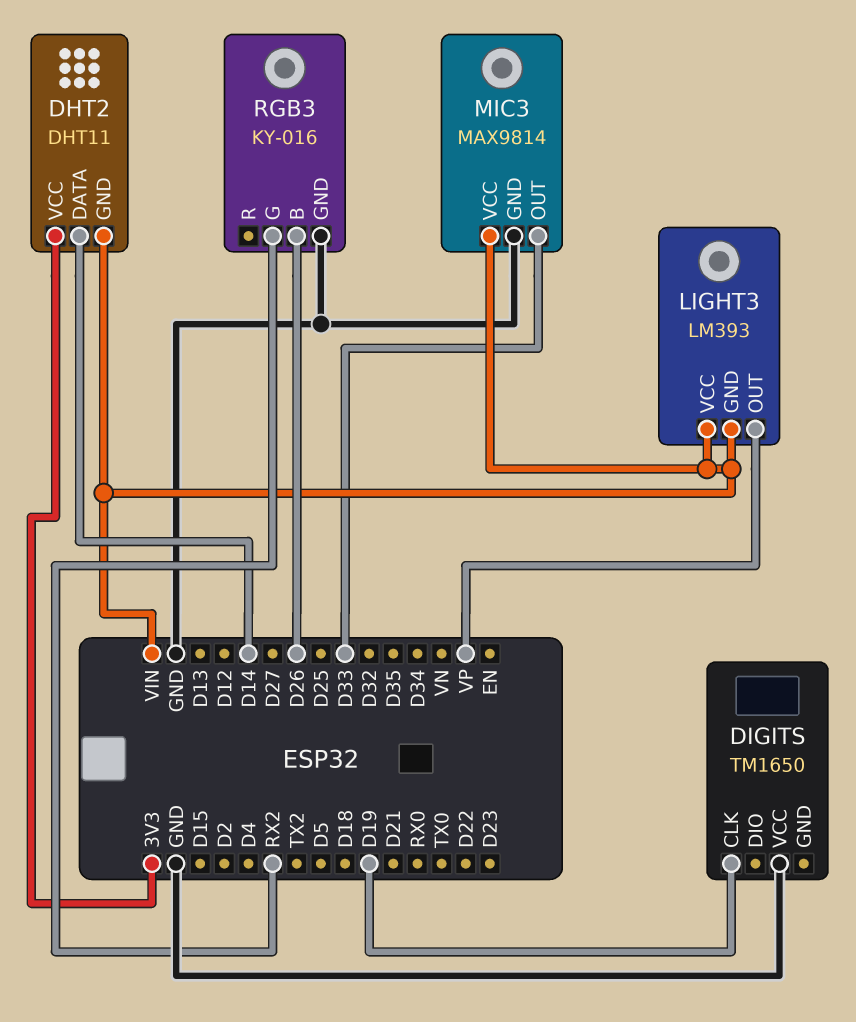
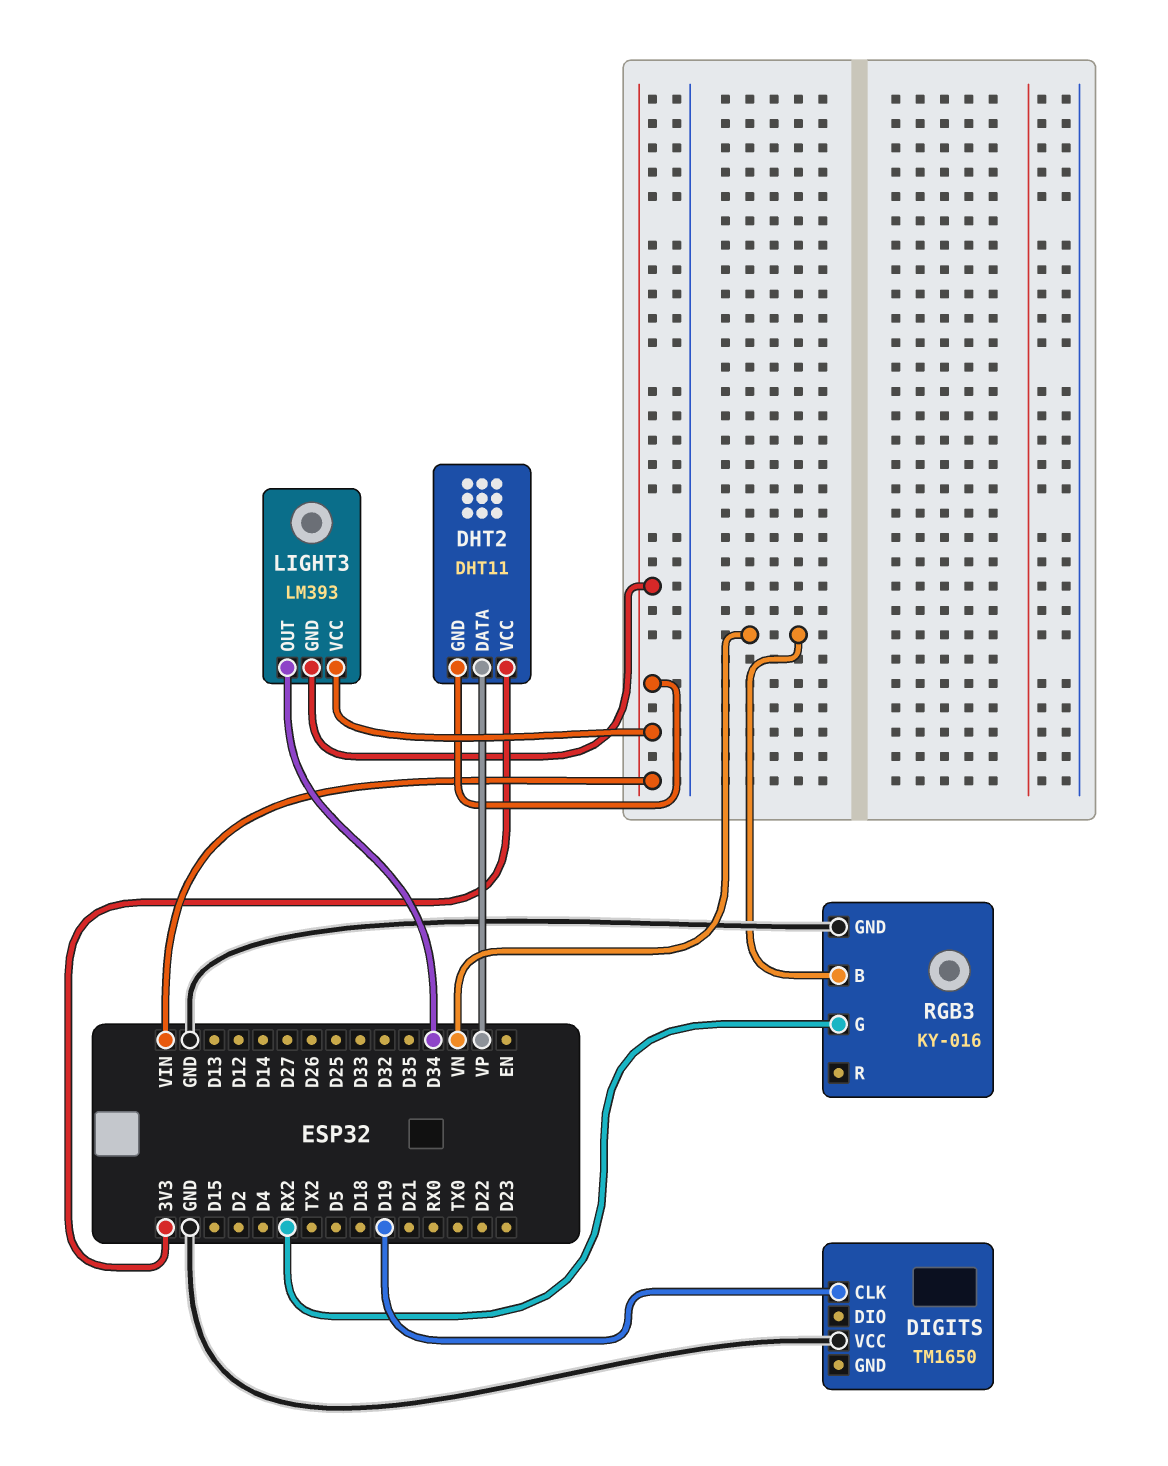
DHT2 pin DATA: D14 -> VP
LIGHT3 pin OUT: VP -> D34
MIC3: MAX9814 -> none
MIC3 pin GND: GND -> none
MIC3 pin OUT: D33 -> none
MIC3 pin VCC: VIN -> none
RGB3 pin B: D26 -> VN

